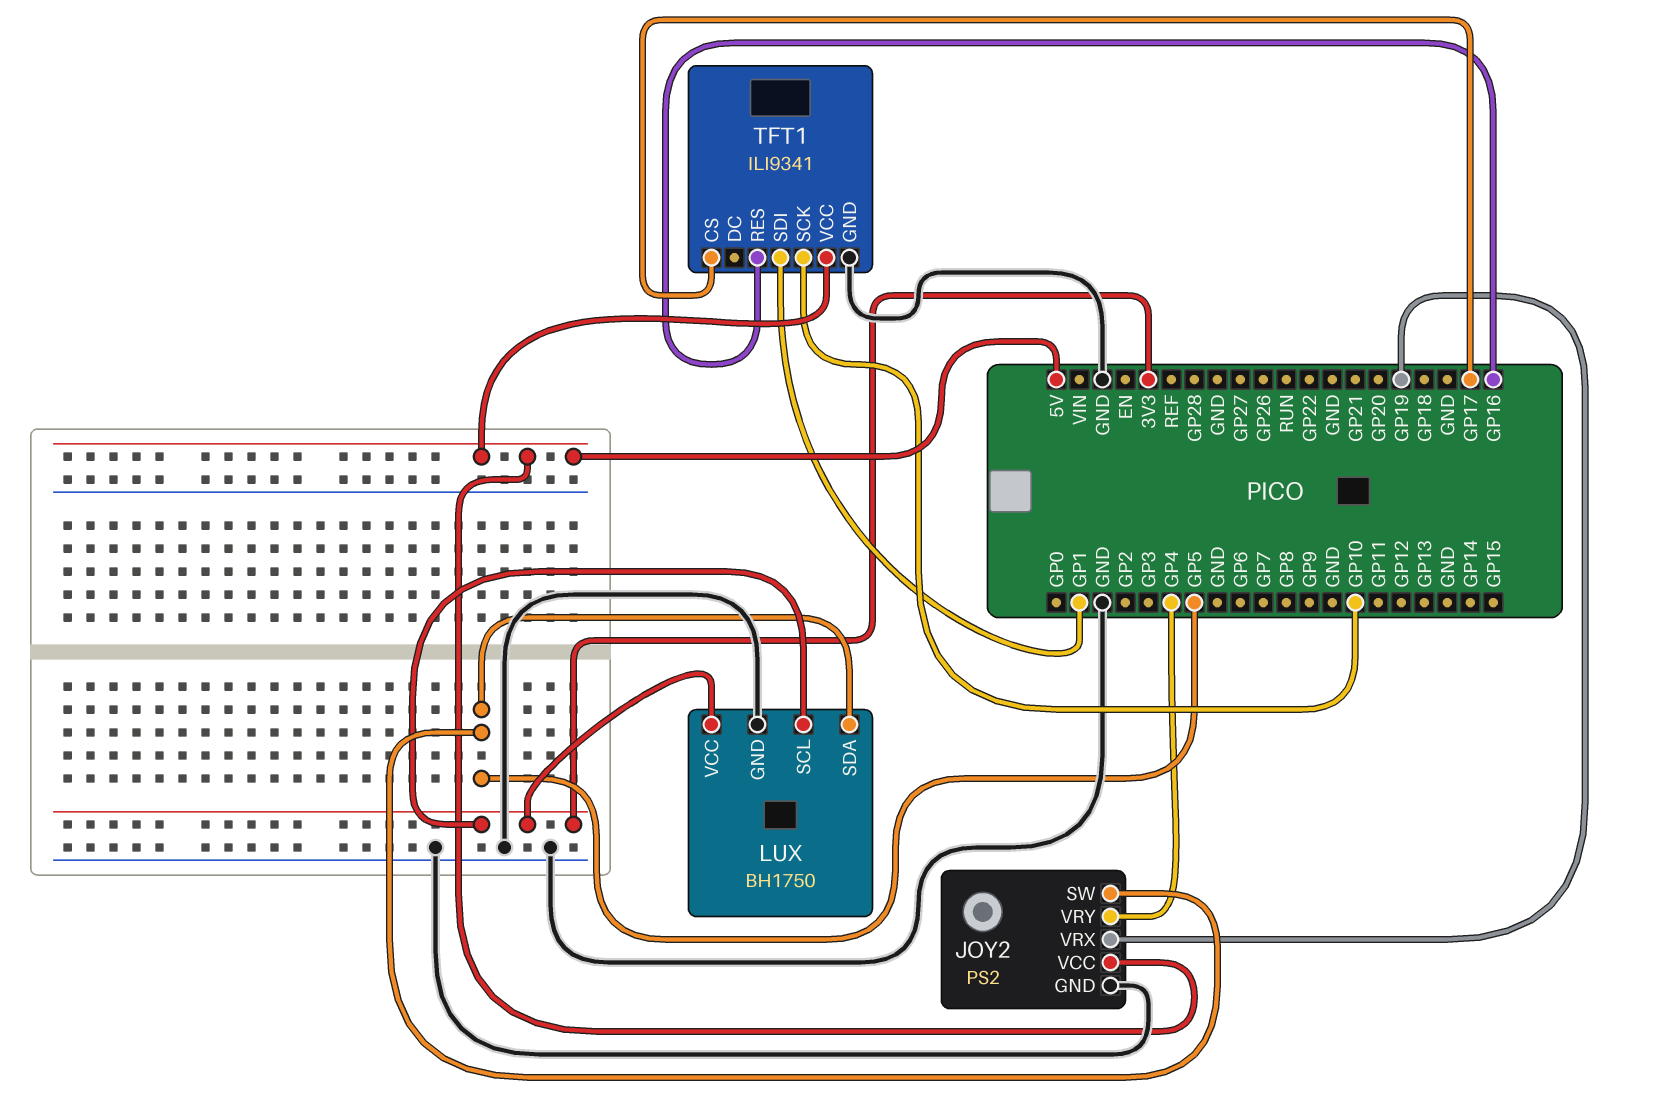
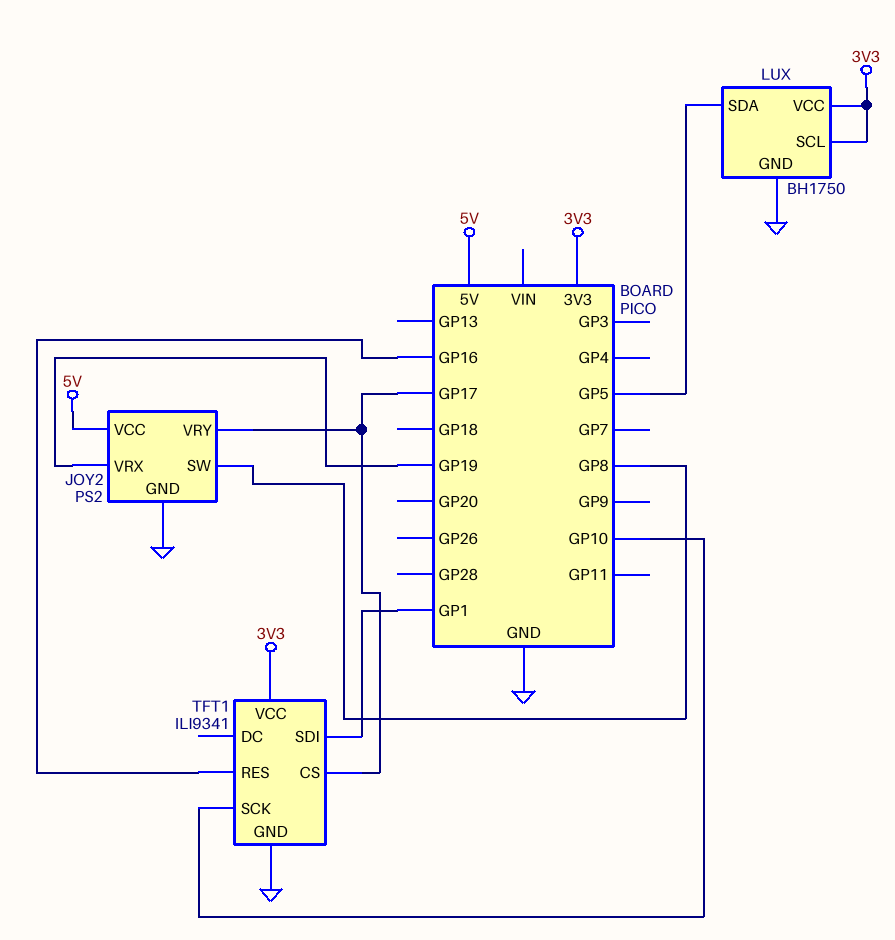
JOY2 pin SW: GP5 -> GP8
JOY2 pin VRY: GP4 -> GP17
TFT1 pin VCC: 5V -> 3V3

